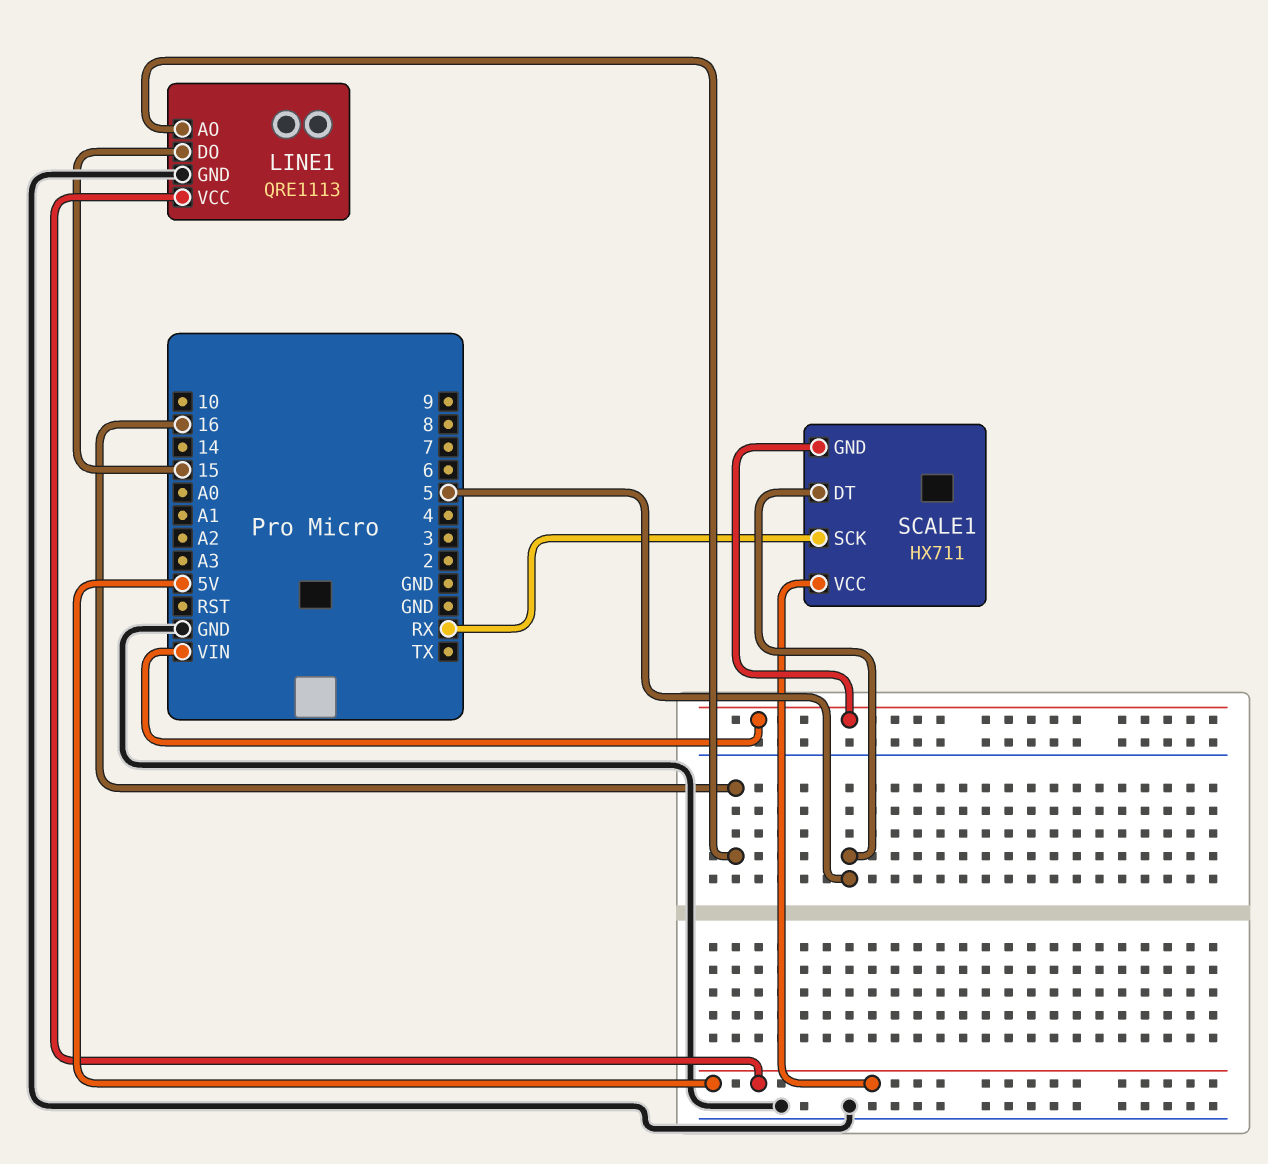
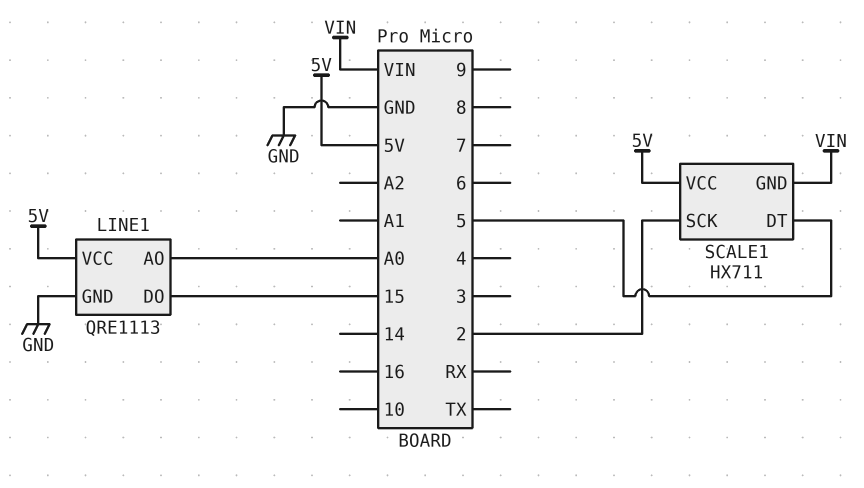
LINE1 pin AO: 16 -> A0
SCALE1 pin SCK: RX -> 2

